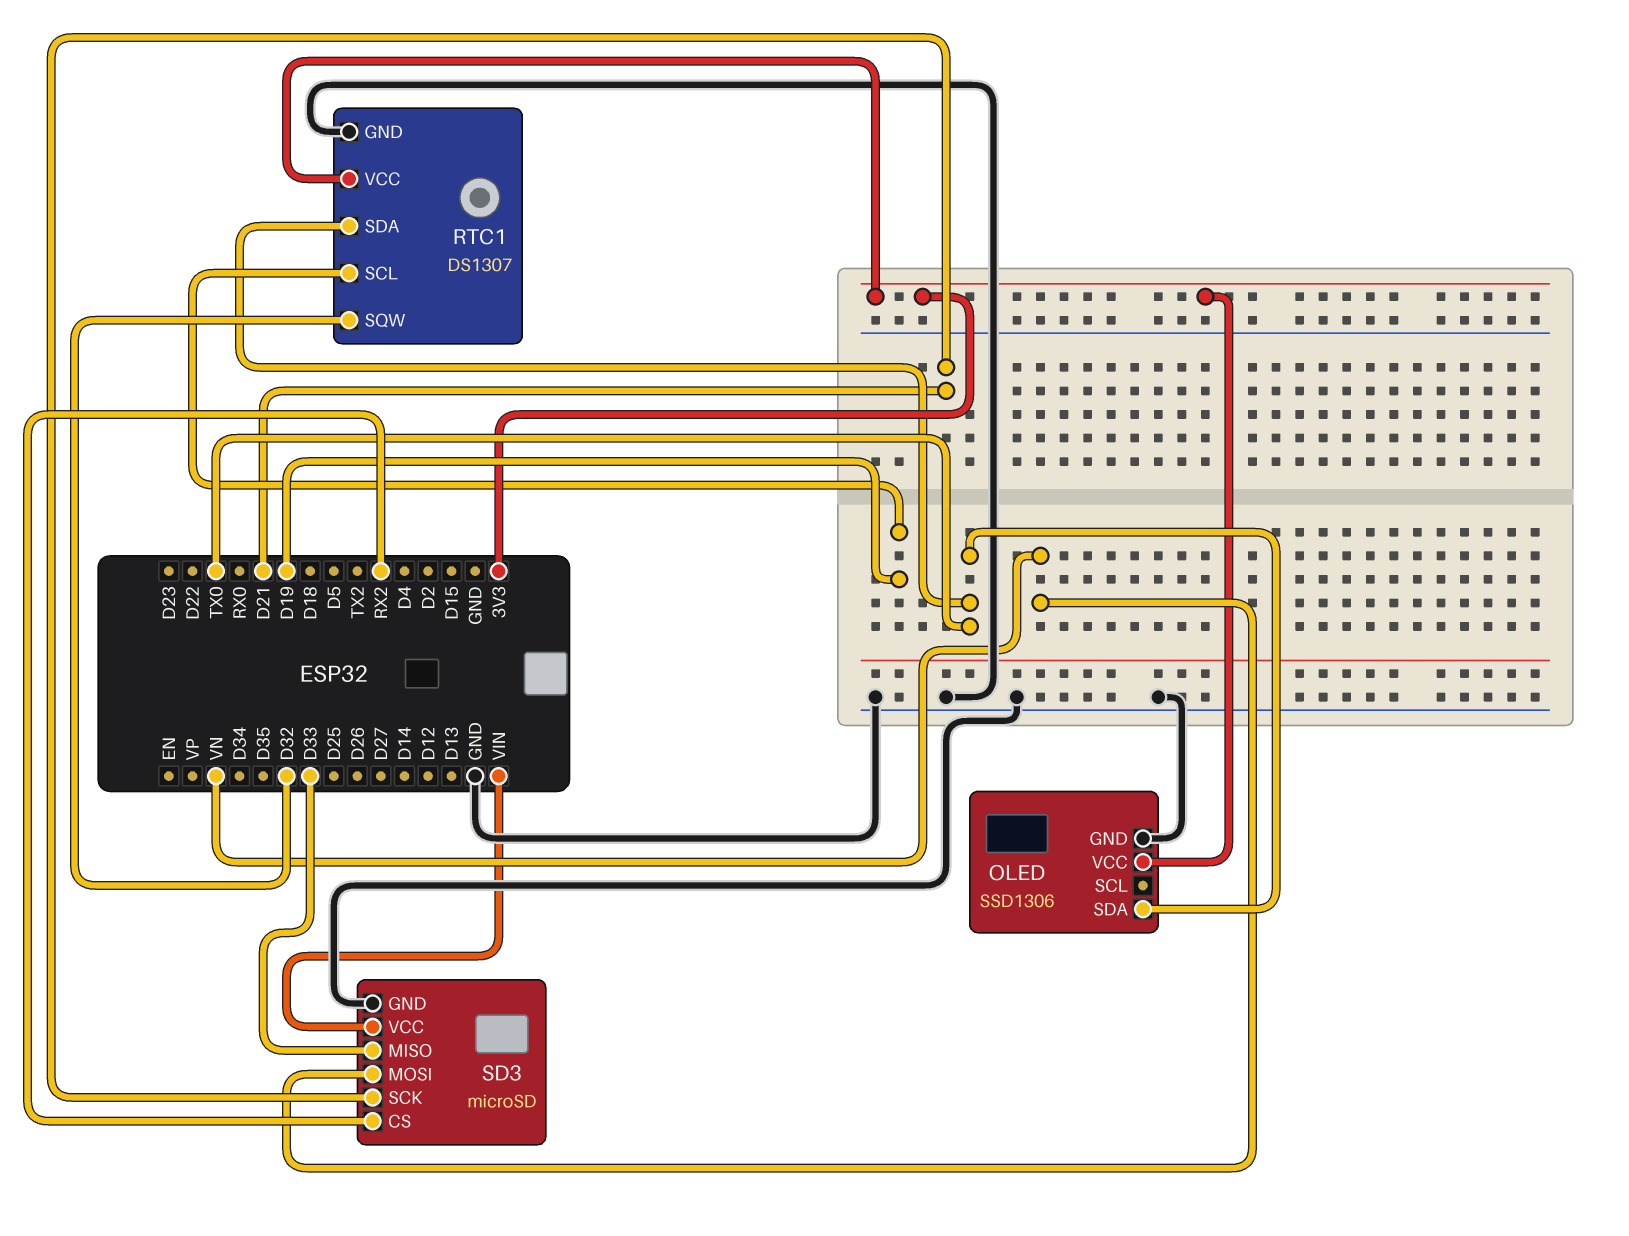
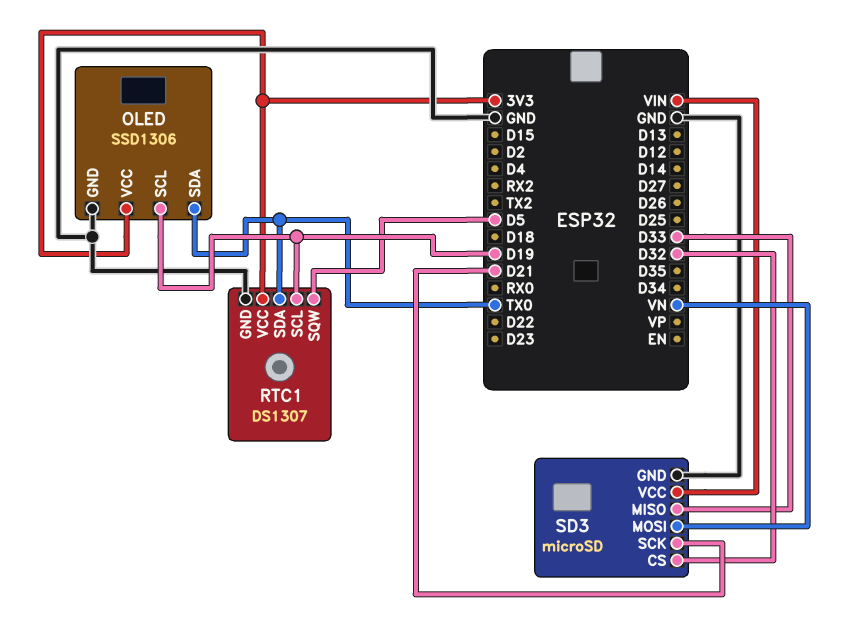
OLED pin SCL: none -> D19
RTC1 pin SQW: D32 -> D5
SD3 pin CS: RX2 -> D32

